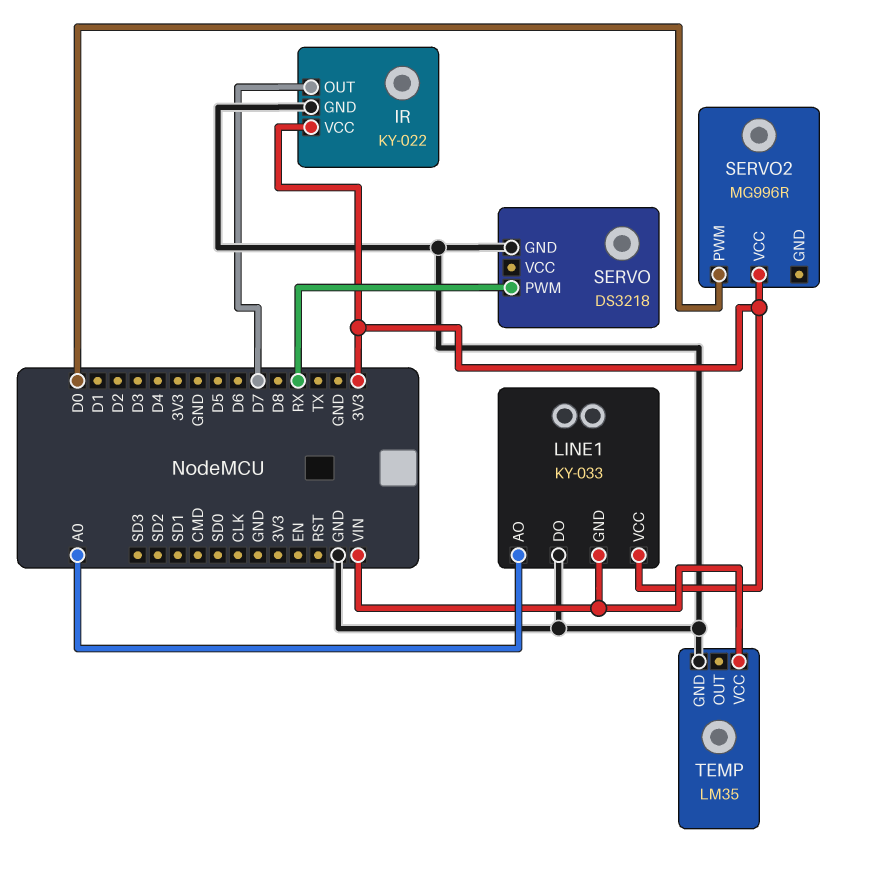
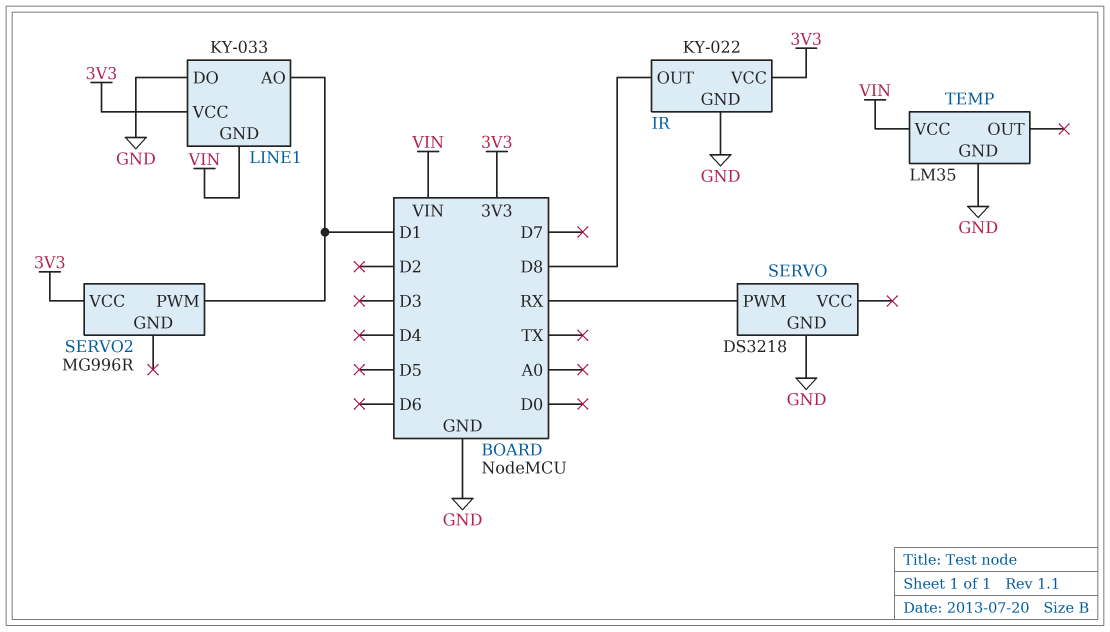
IR pin OUT: D7 -> D8
LINE1 pin AO: A0 -> D1
SERVO2 pin PWM: D0 -> D1

